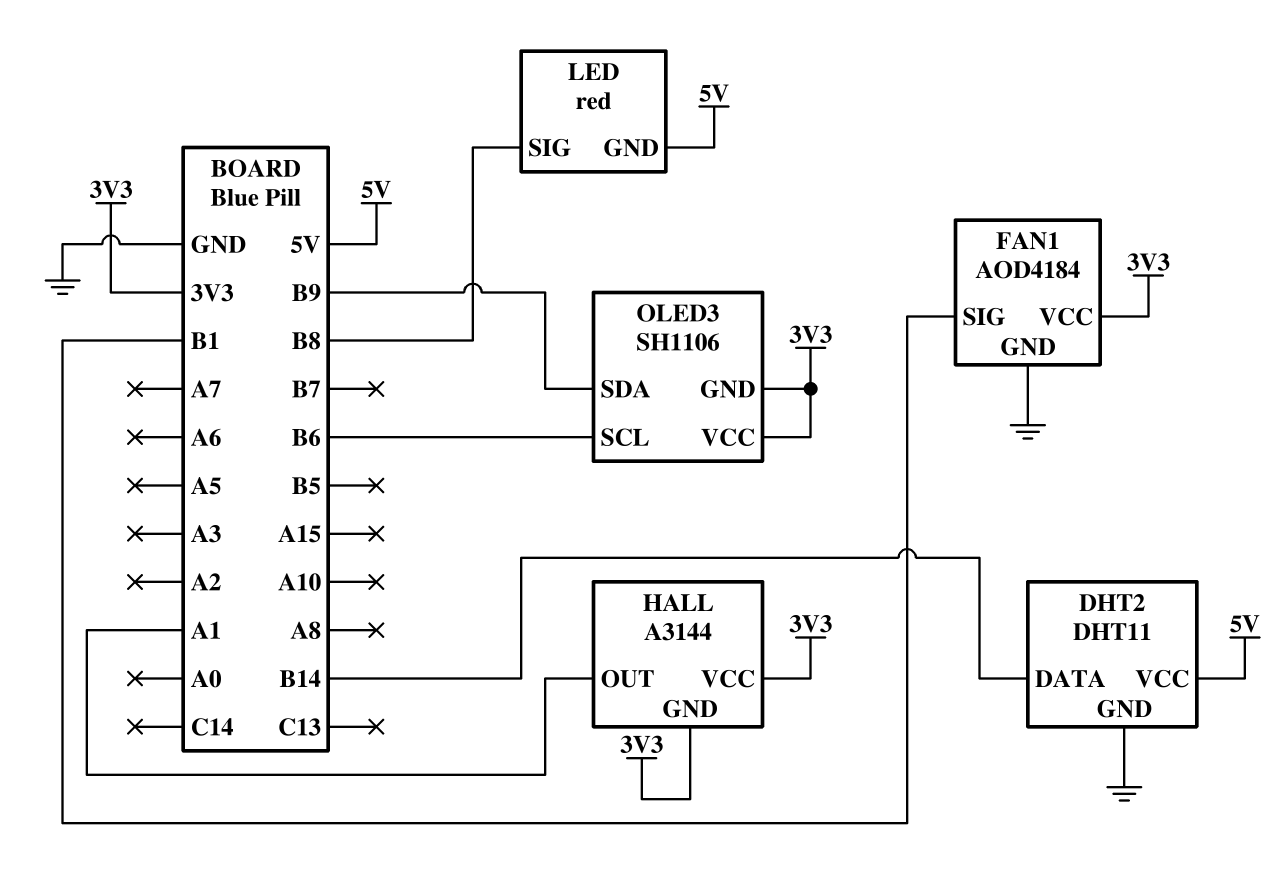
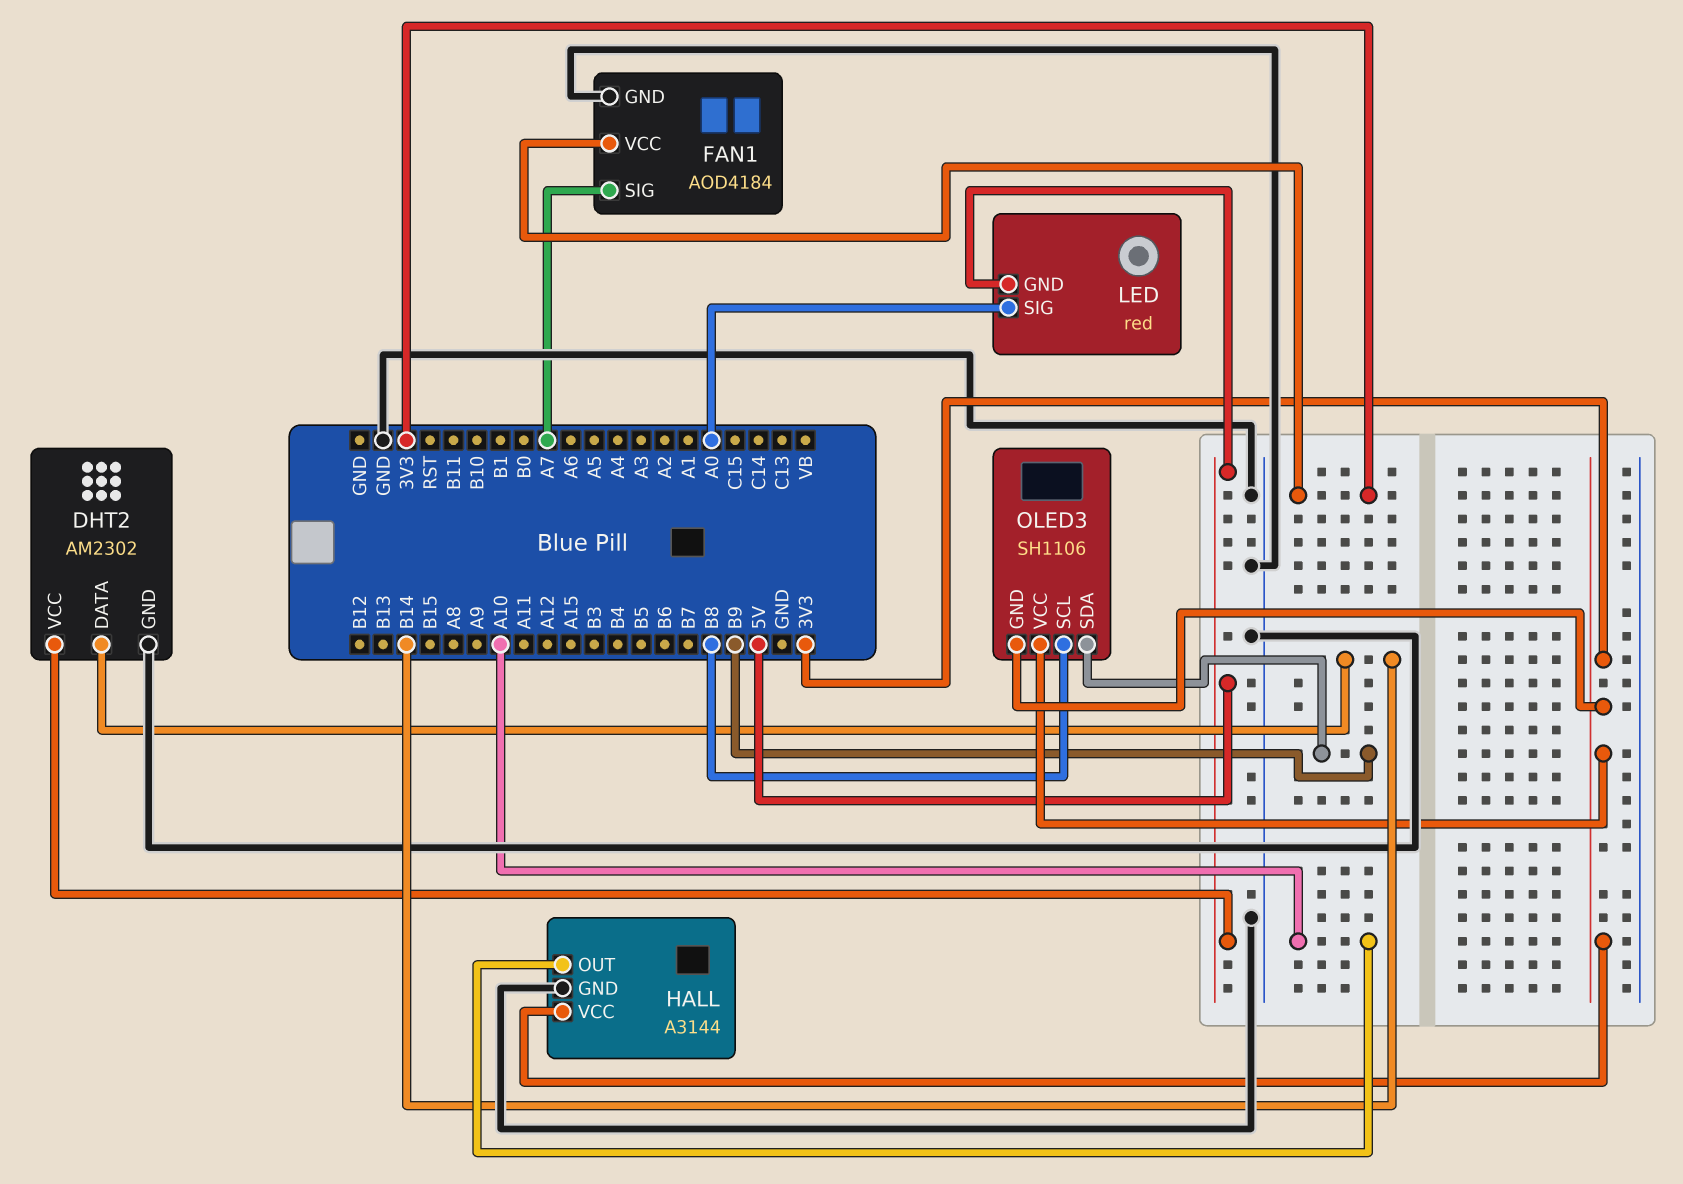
DHT2: DHT11 -> AM2302
FAN1 pin SIG: B1 -> A7
HALL pin GND: 3V3 -> GND
HALL pin OUT: A1 -> A10
LED pin SIG: B8 -> A0
OLED3 pin SCL: B6 -> B8

